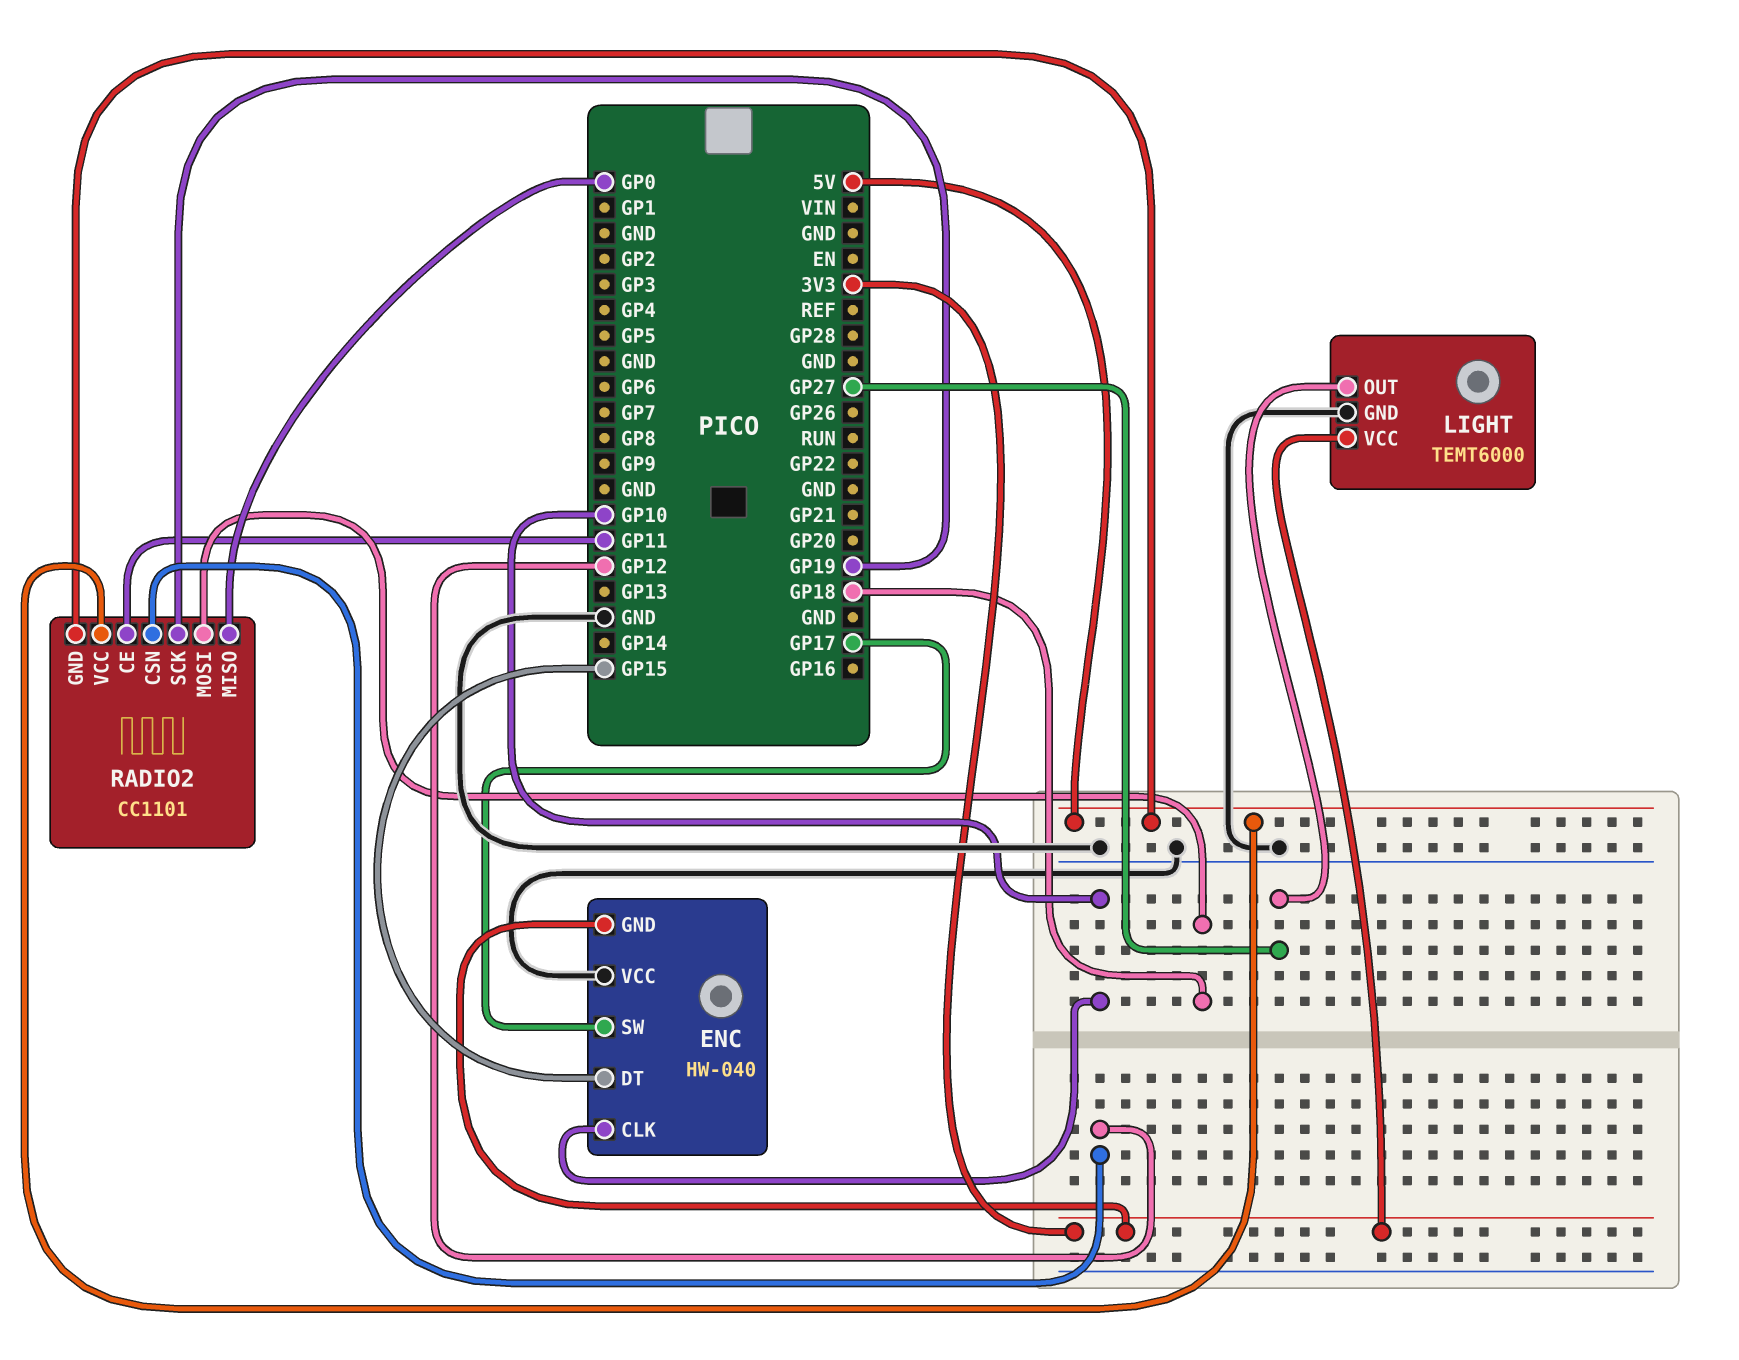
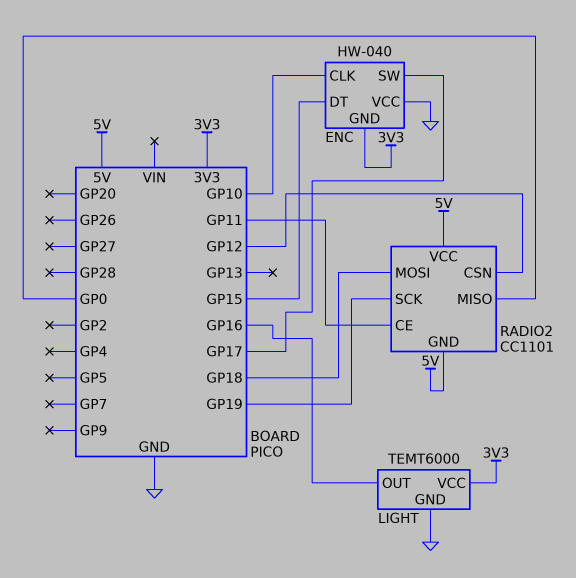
LIGHT pin OUT: GP27 -> GP16

